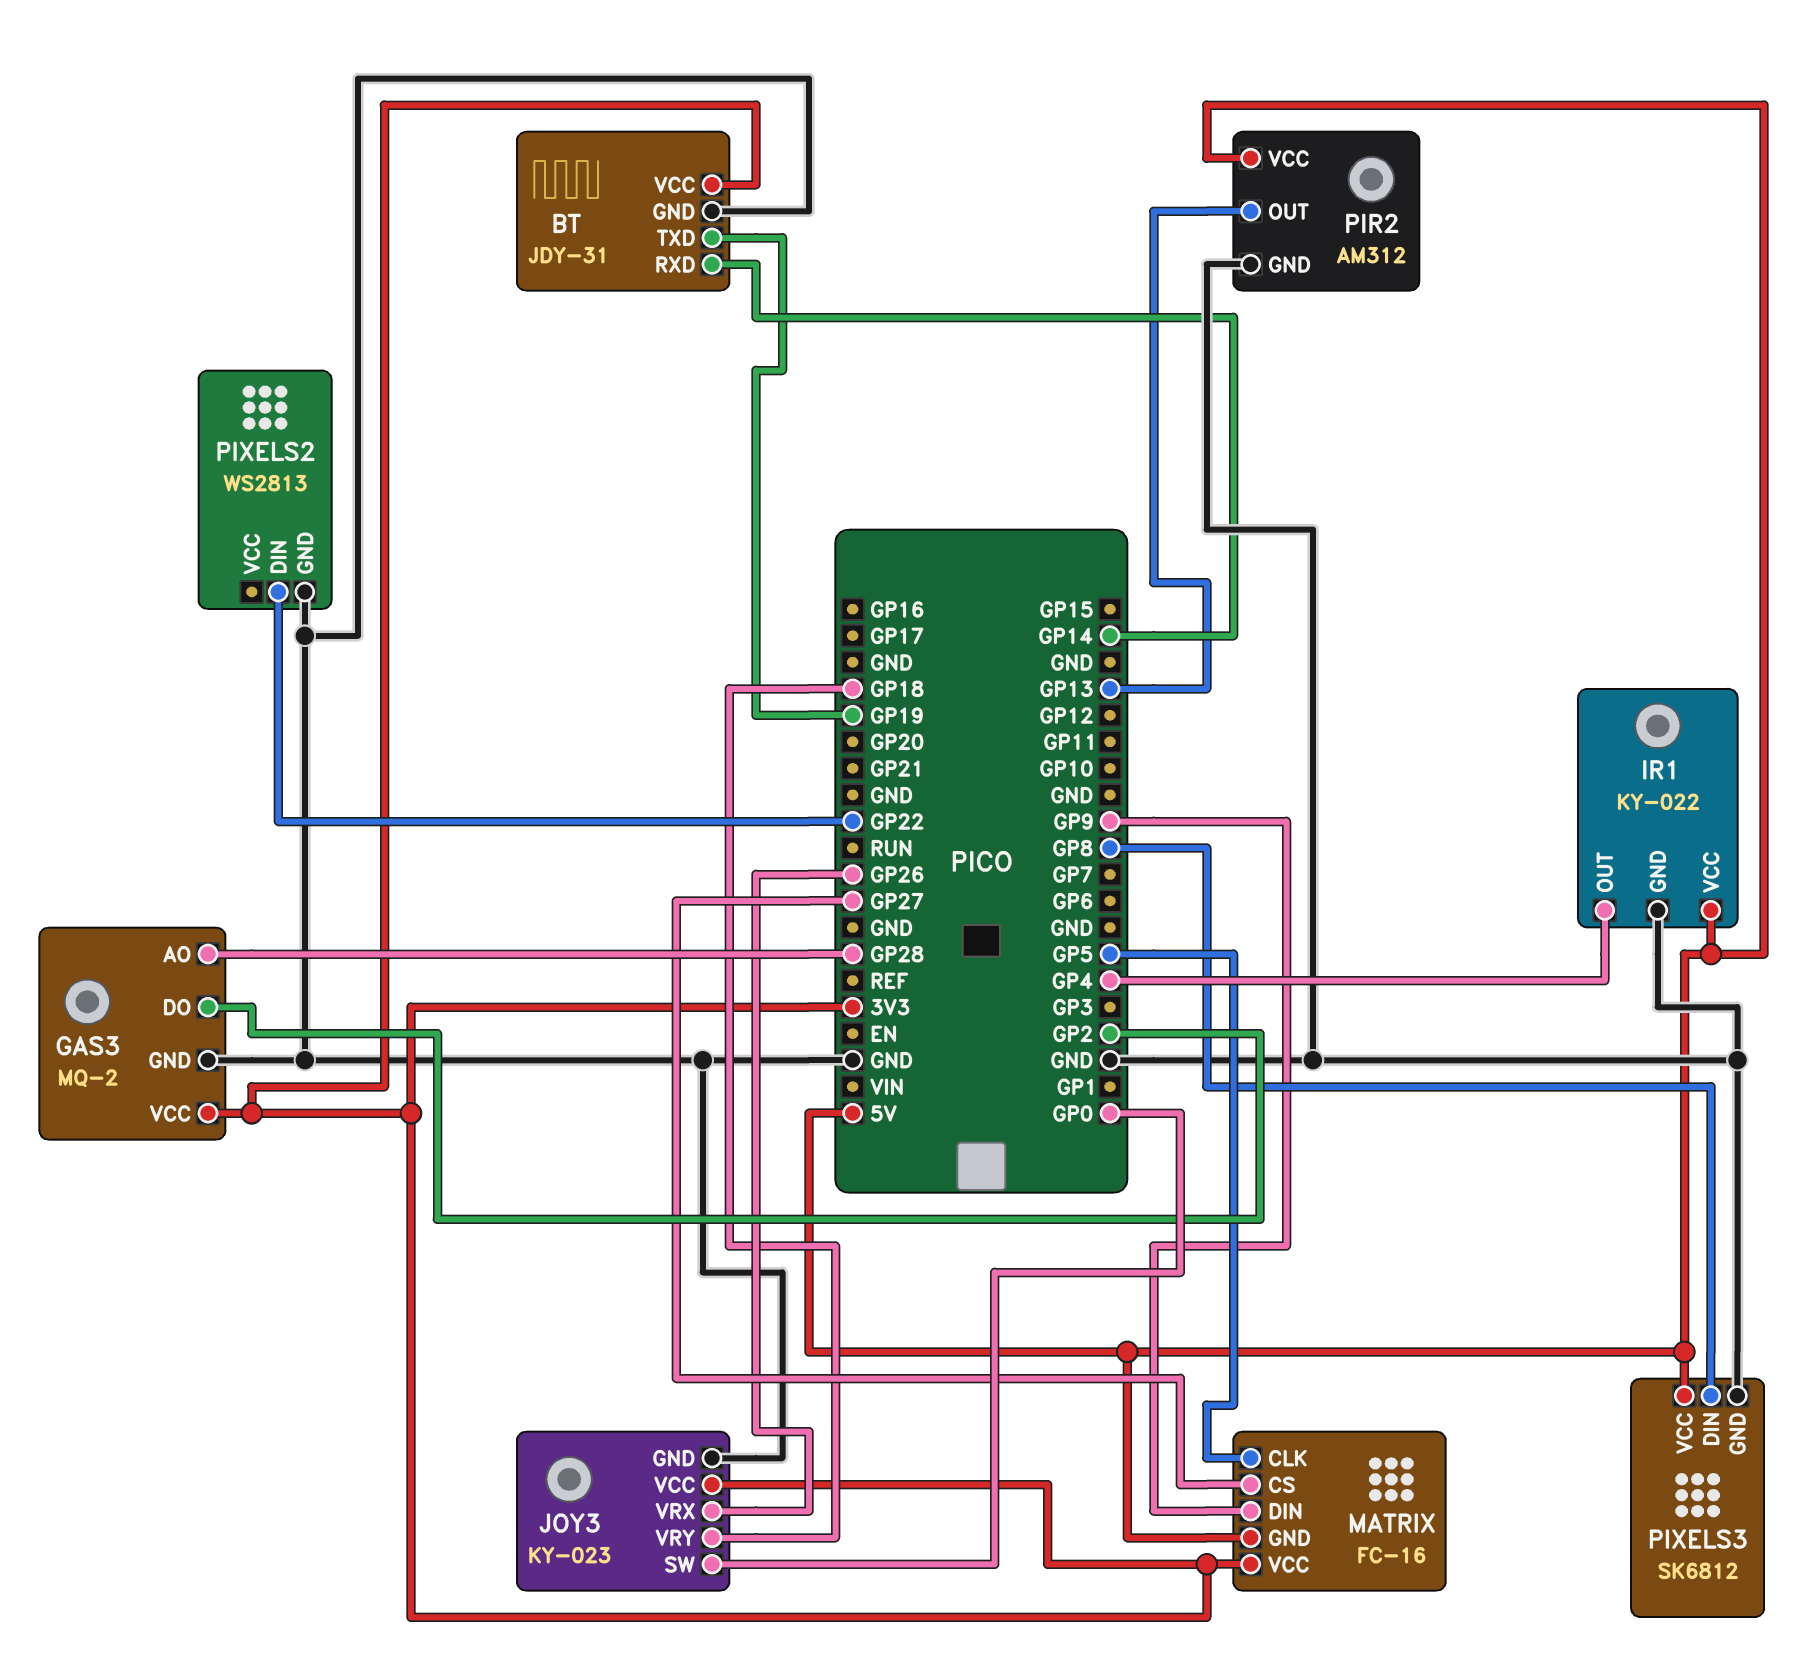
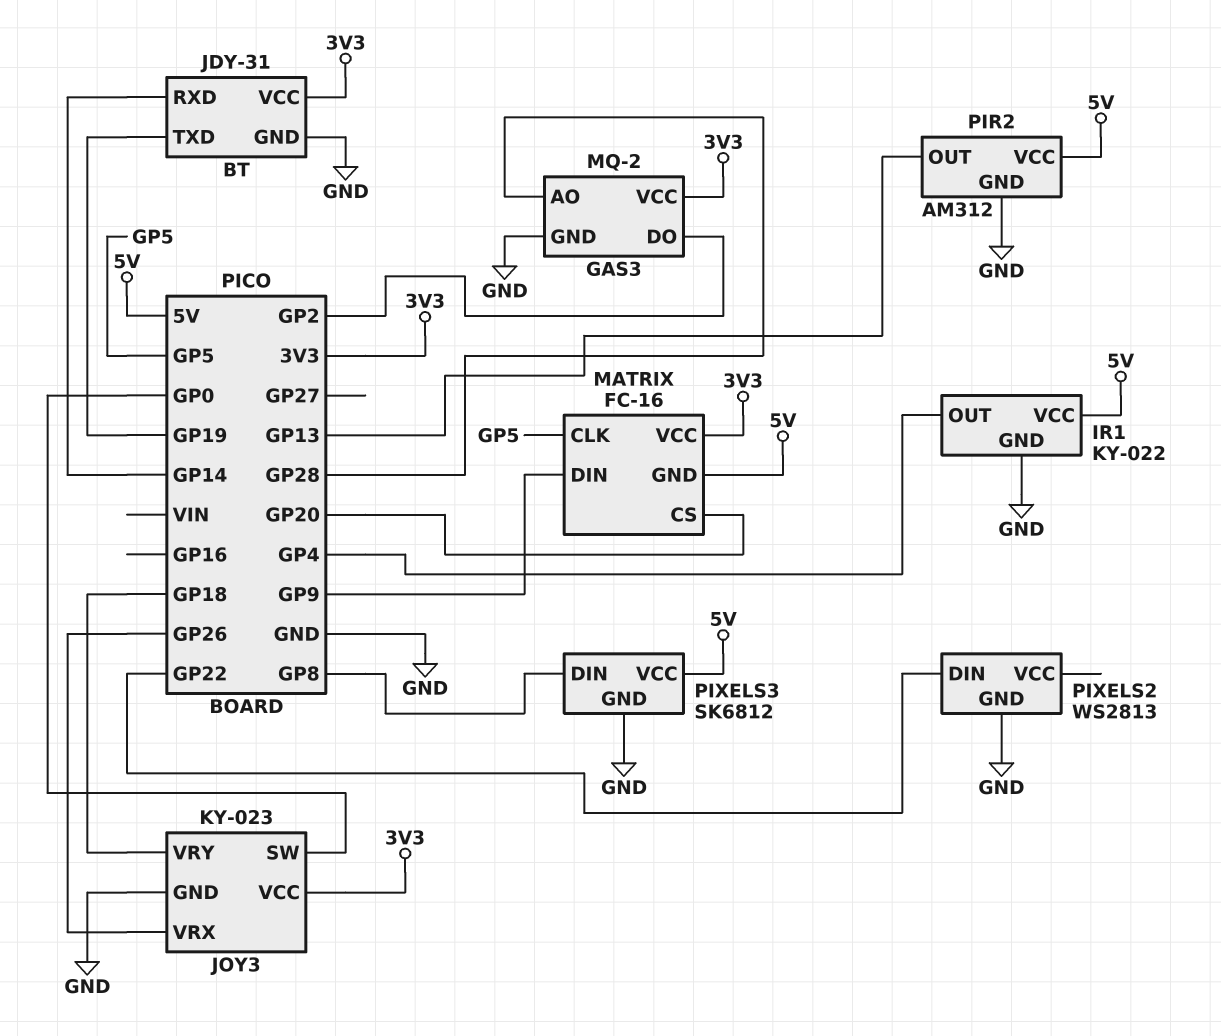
MATRIX pin CS: GP27 -> GP20

